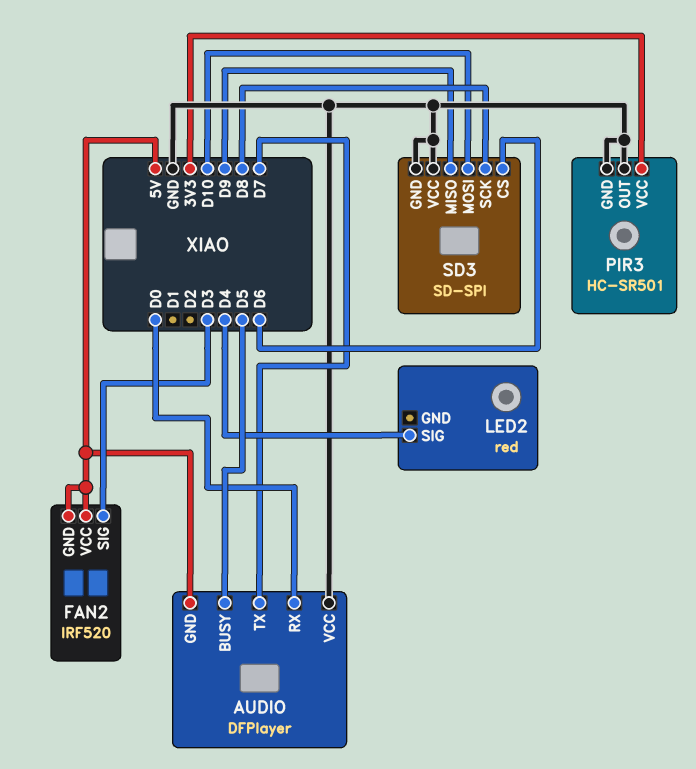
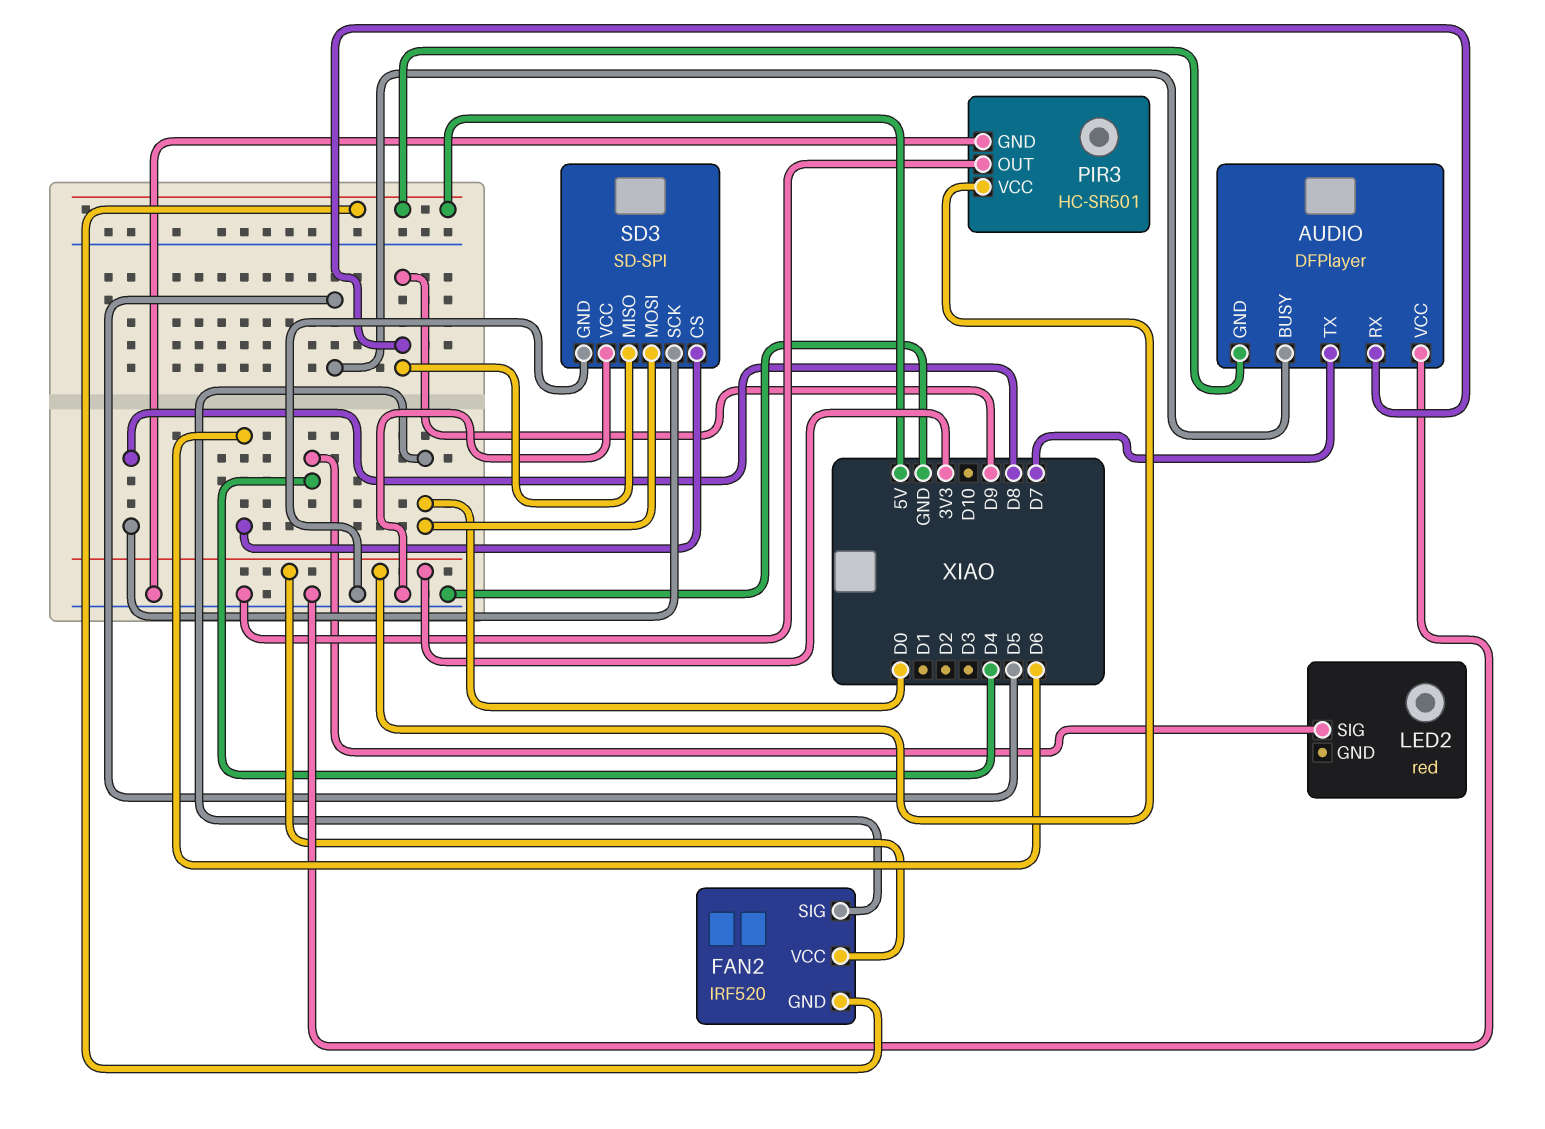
AUDIO pin RX: D0 -> D9
FAN2 pin SIG: D3 -> D0
FAN2 pin VCC: 5V -> 3V3
SD3 pin MOSI: D10 -> D0

